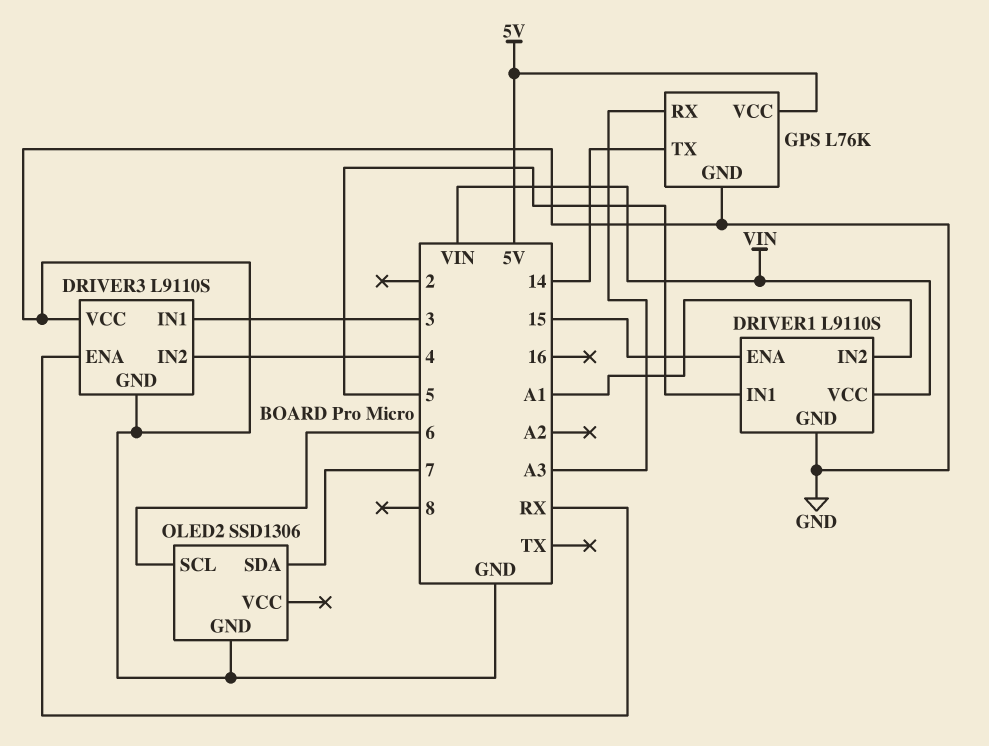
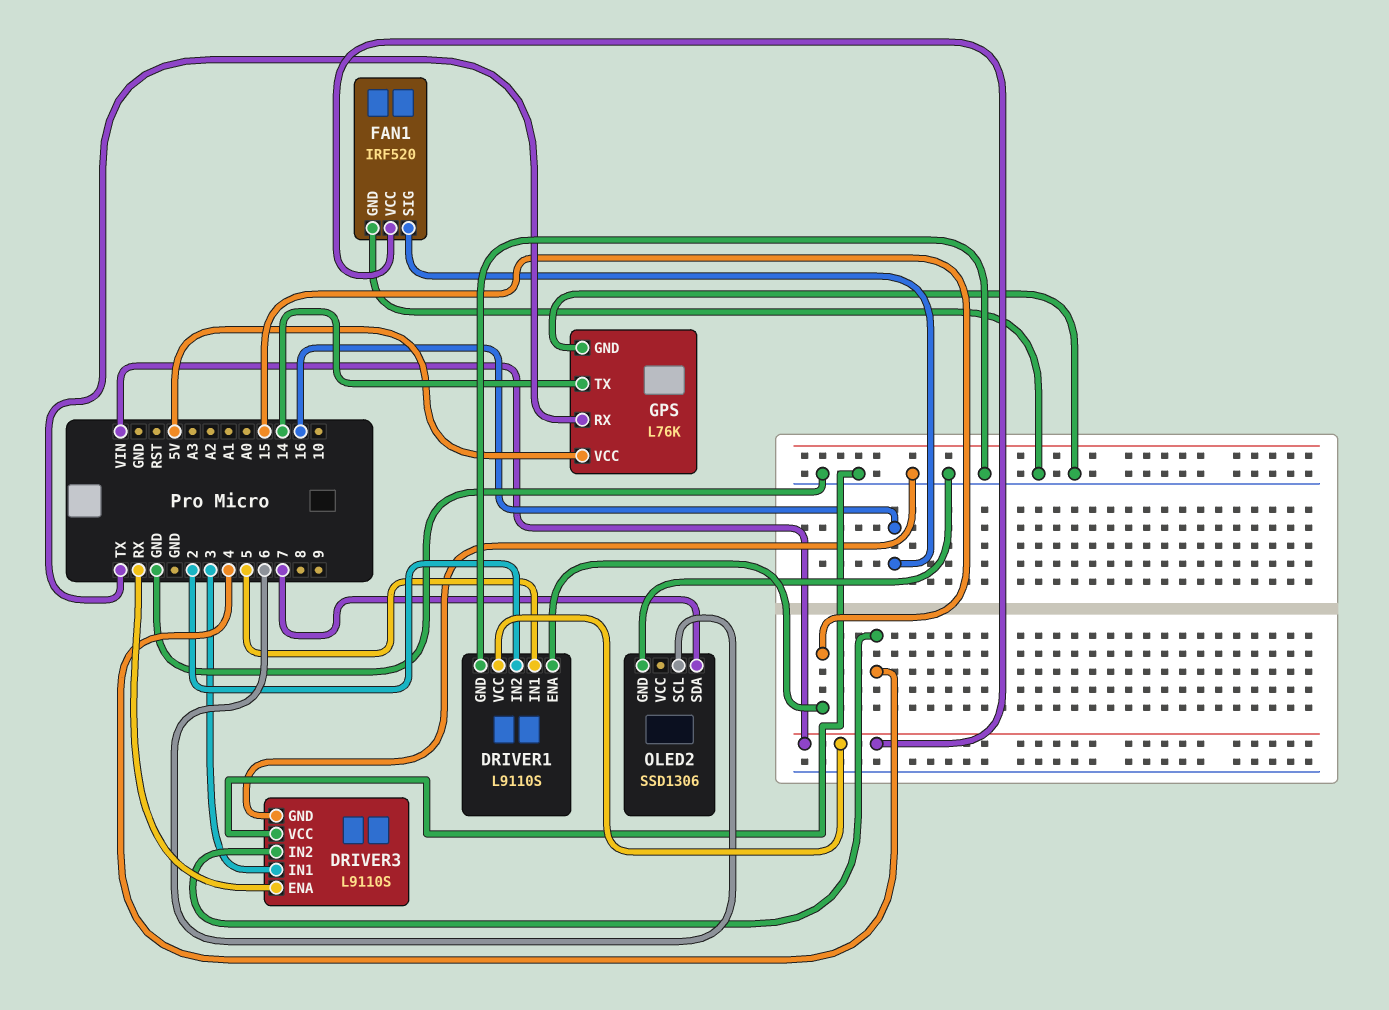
DRIVER1 pin IN2: A1 -> 2
FAN1: none -> IRF520
FAN1 pin GND: none -> GND
FAN1 pin SIG: none -> 16
FAN1 pin VCC: none -> VIN
GPS pin RX: A3 -> TX

